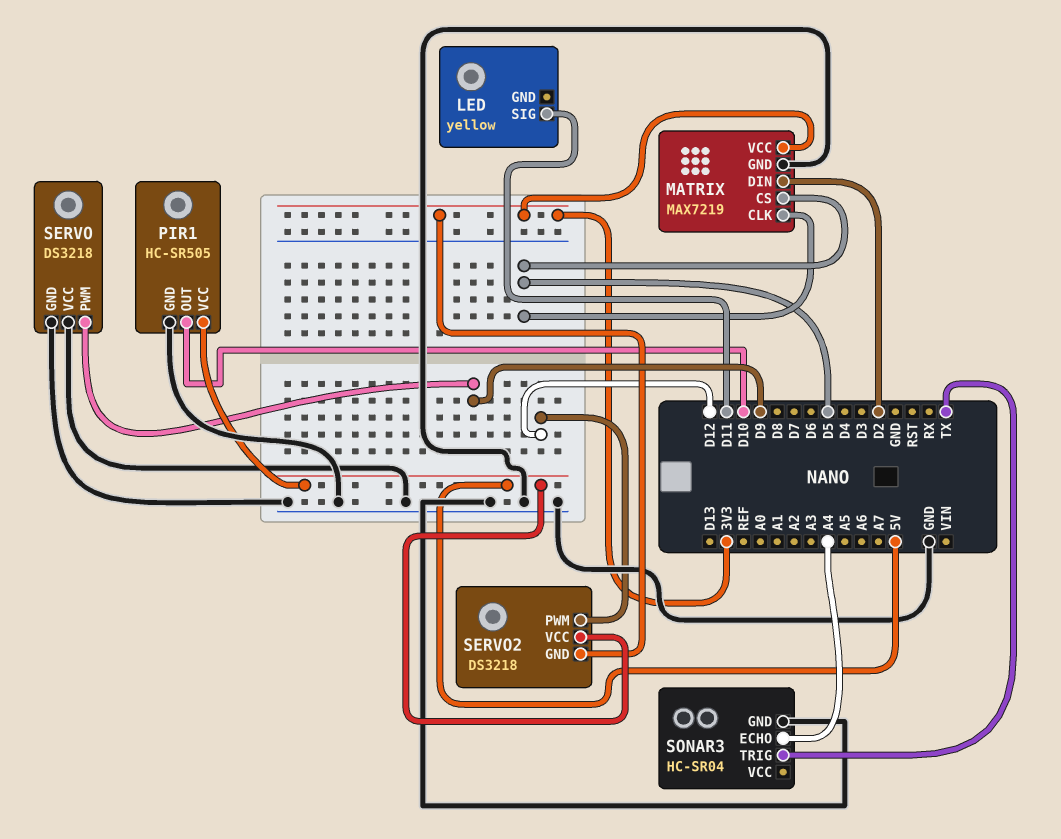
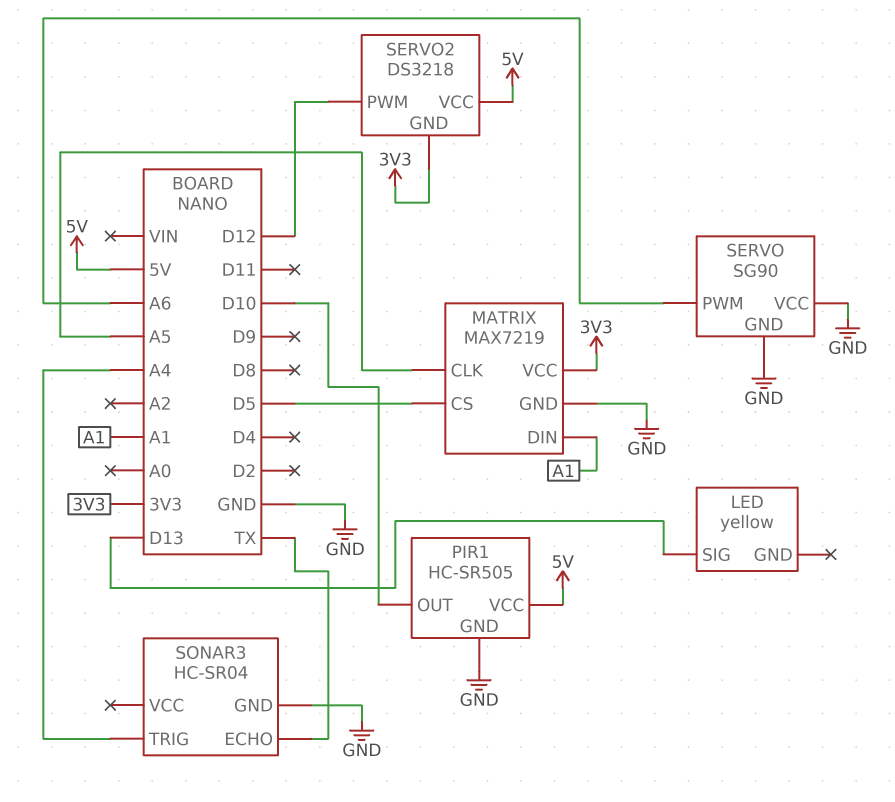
LED pin SIG: D11 -> D13
MATRIX pin CLK: D5 -> A5
MATRIX pin DIN: D2 -> A1
SERVO: DS3218 -> SG90
SERVO pin PWM: D9 -> A6
SONAR3 pin ECHO: A4 -> TX
SONAR3 pin TRIG: TX -> A4

